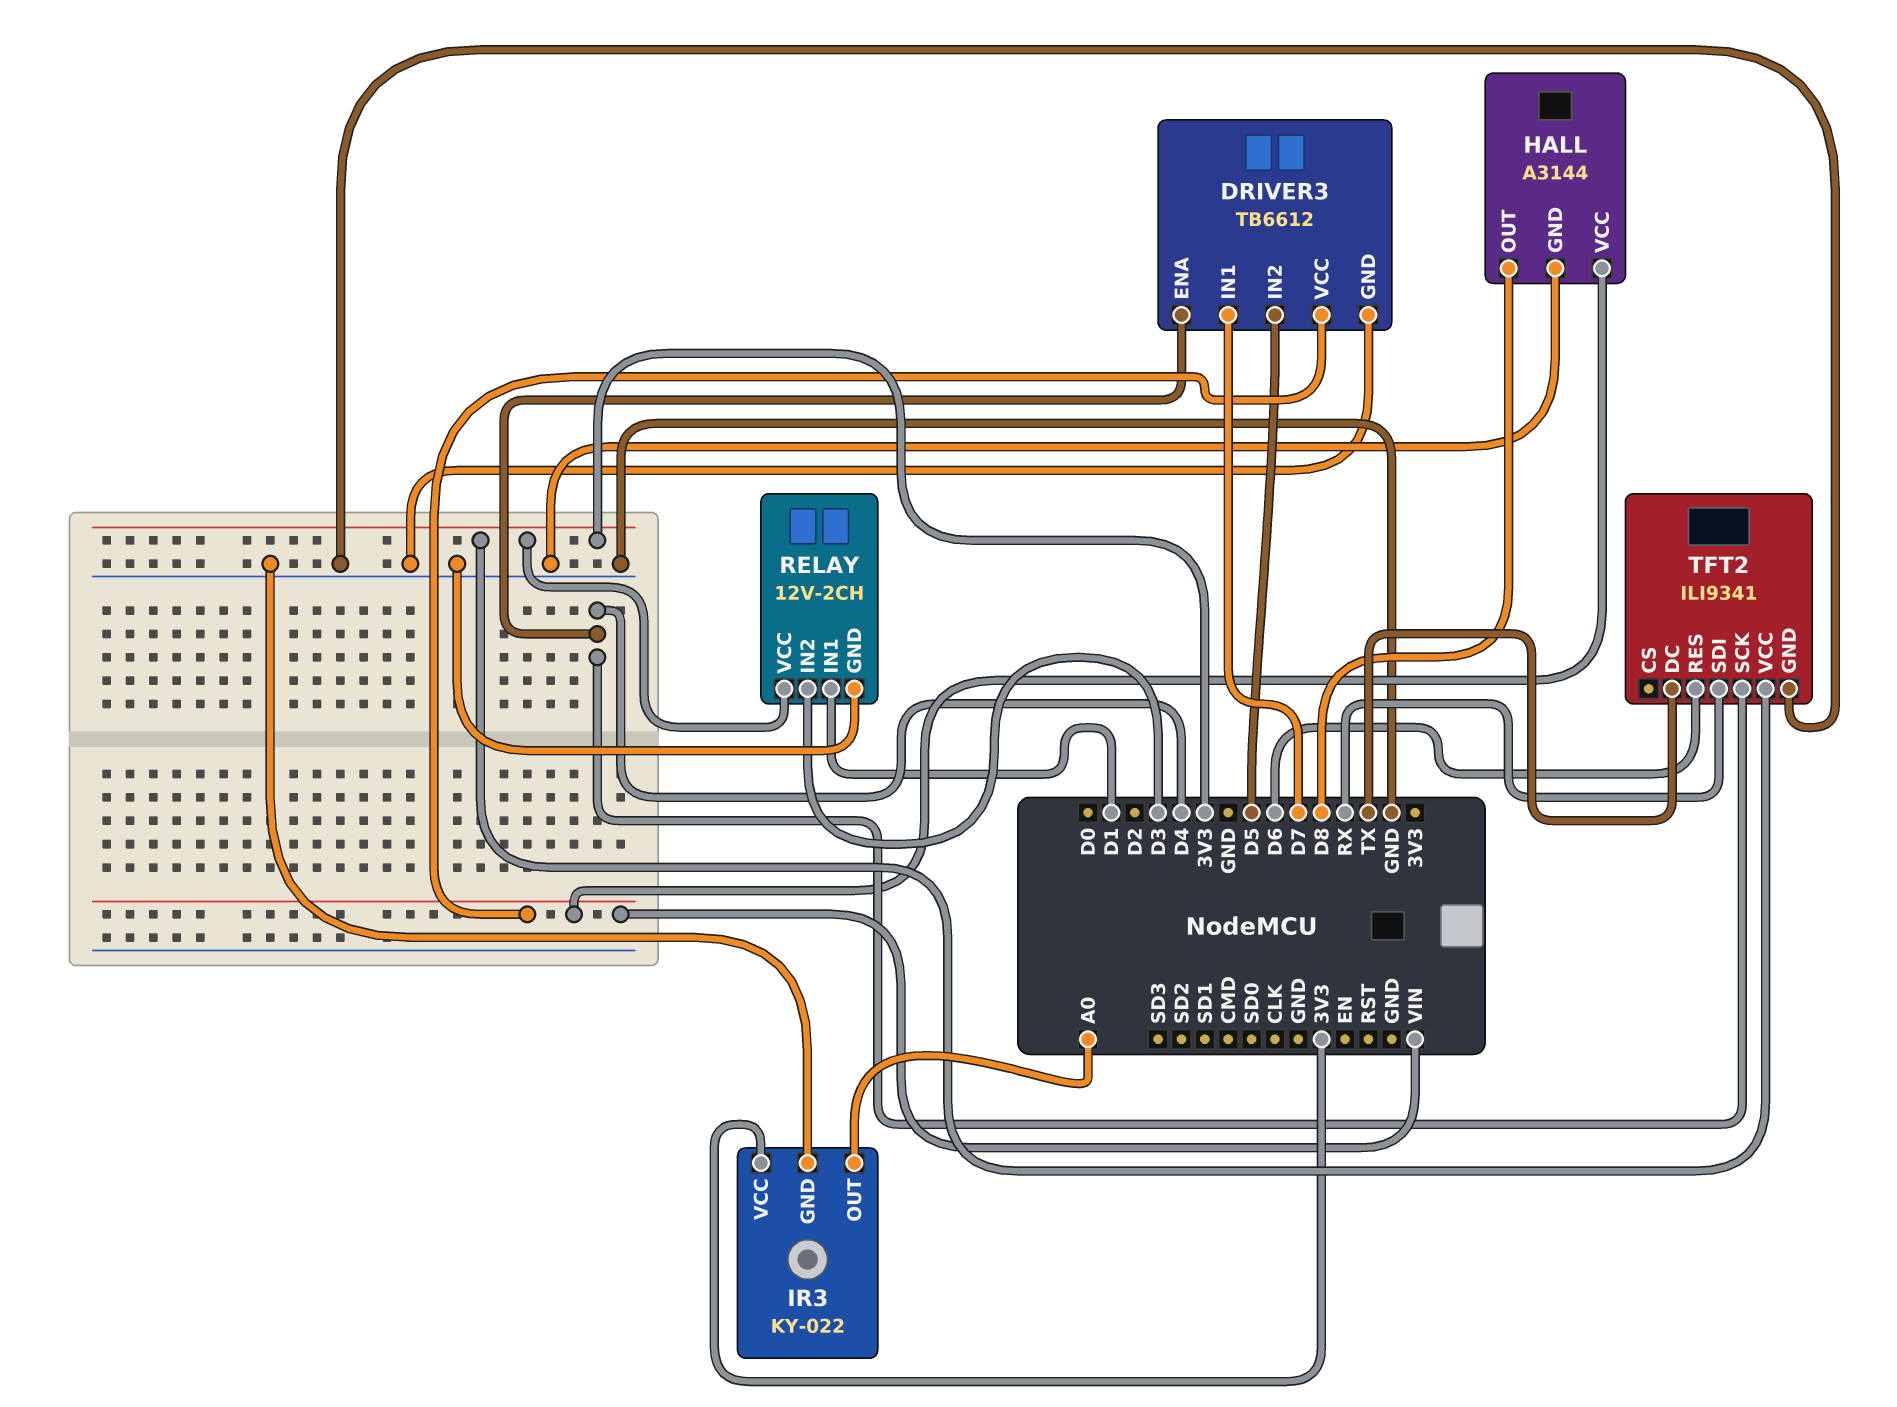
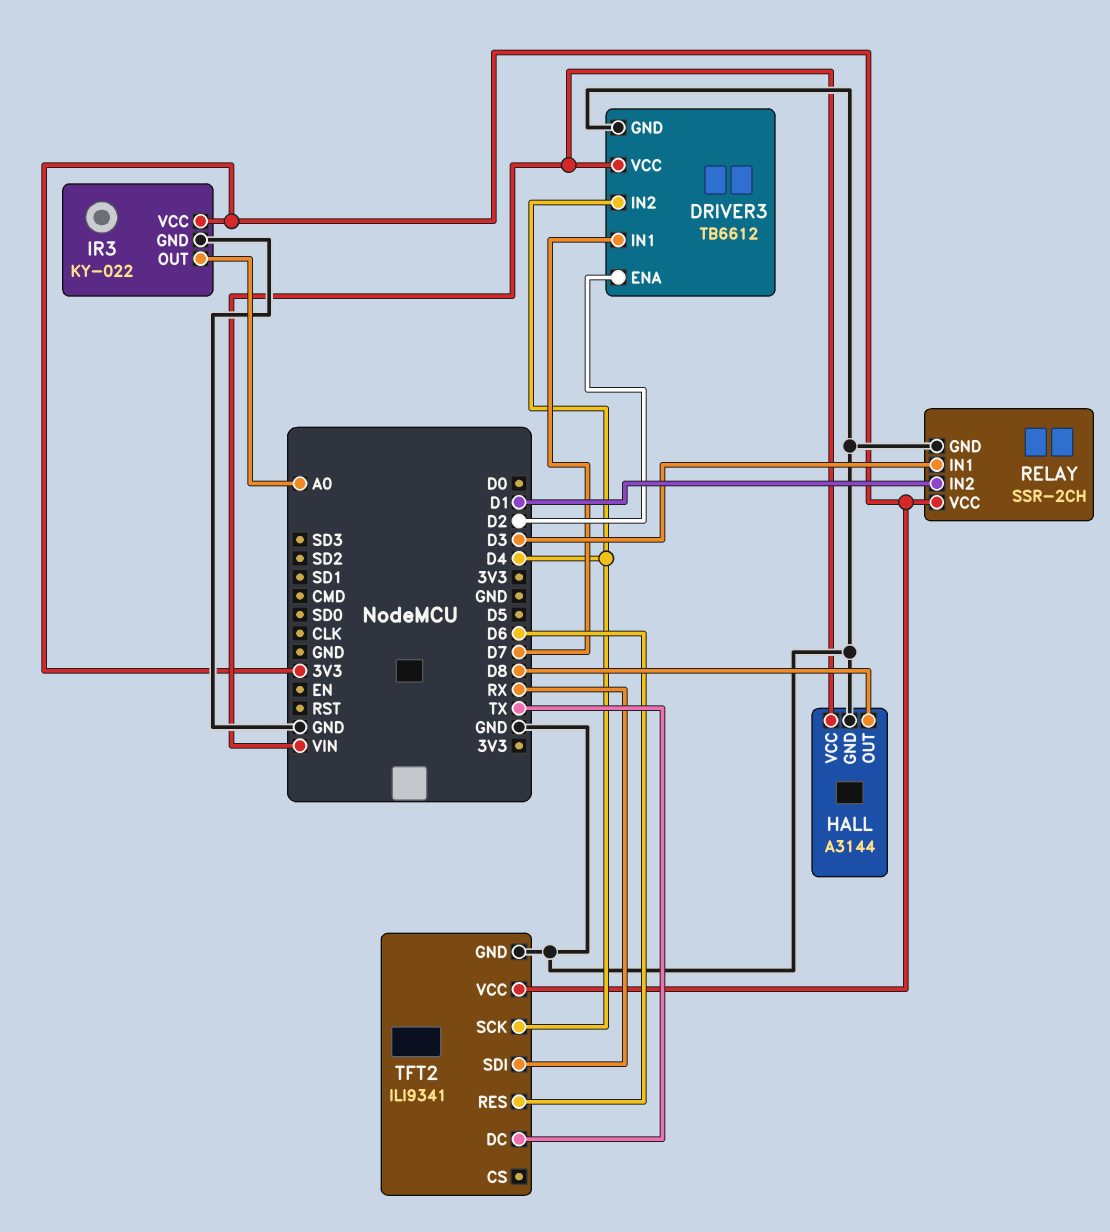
DRIVER3 pin ENA: D4 -> D2
DRIVER3 pin IN2: D5 -> D4
RELAY: 12V-2CH -> SSR-2CH
RELAY pin IN1: D1 -> D3
RELAY pin IN2: D3 -> D1

